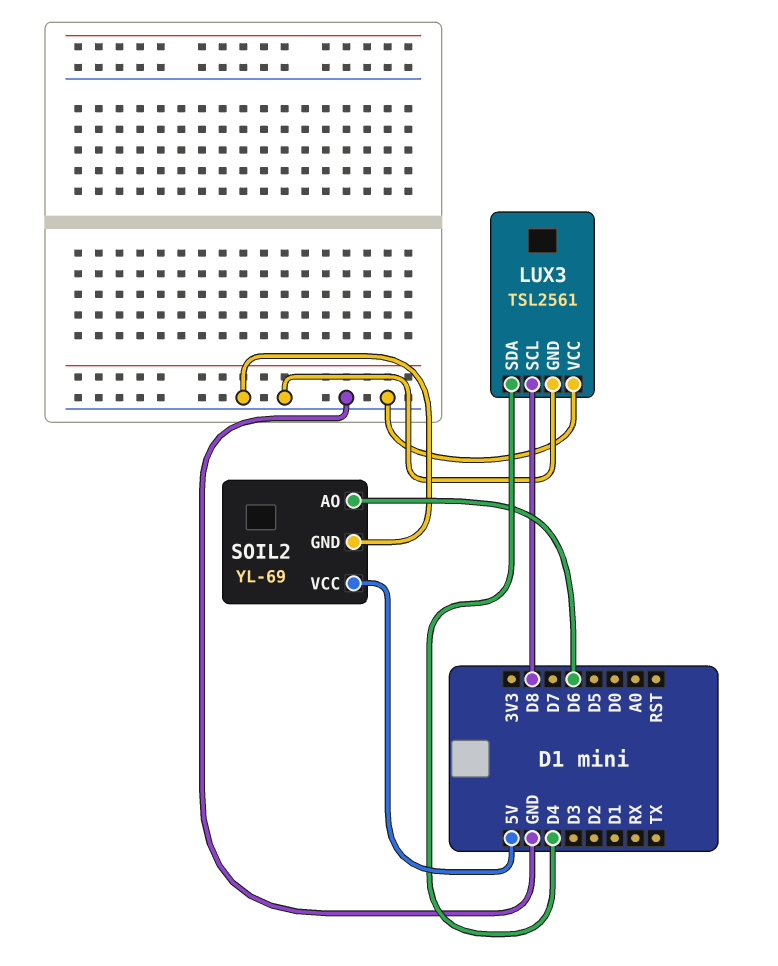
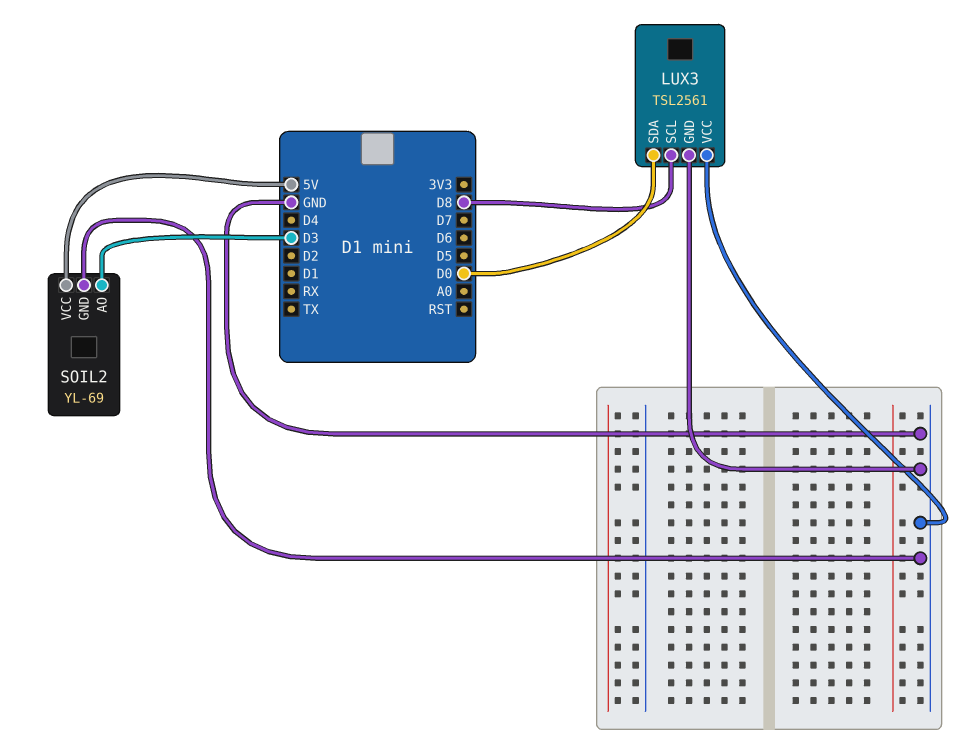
LUX3 pin SDA: D4 -> D0
SOIL2 pin AO: D6 -> D3

